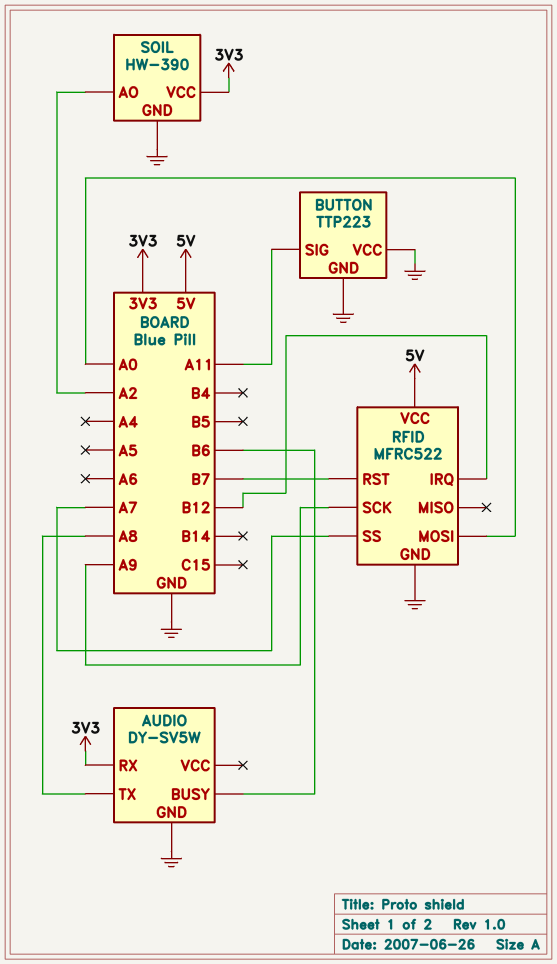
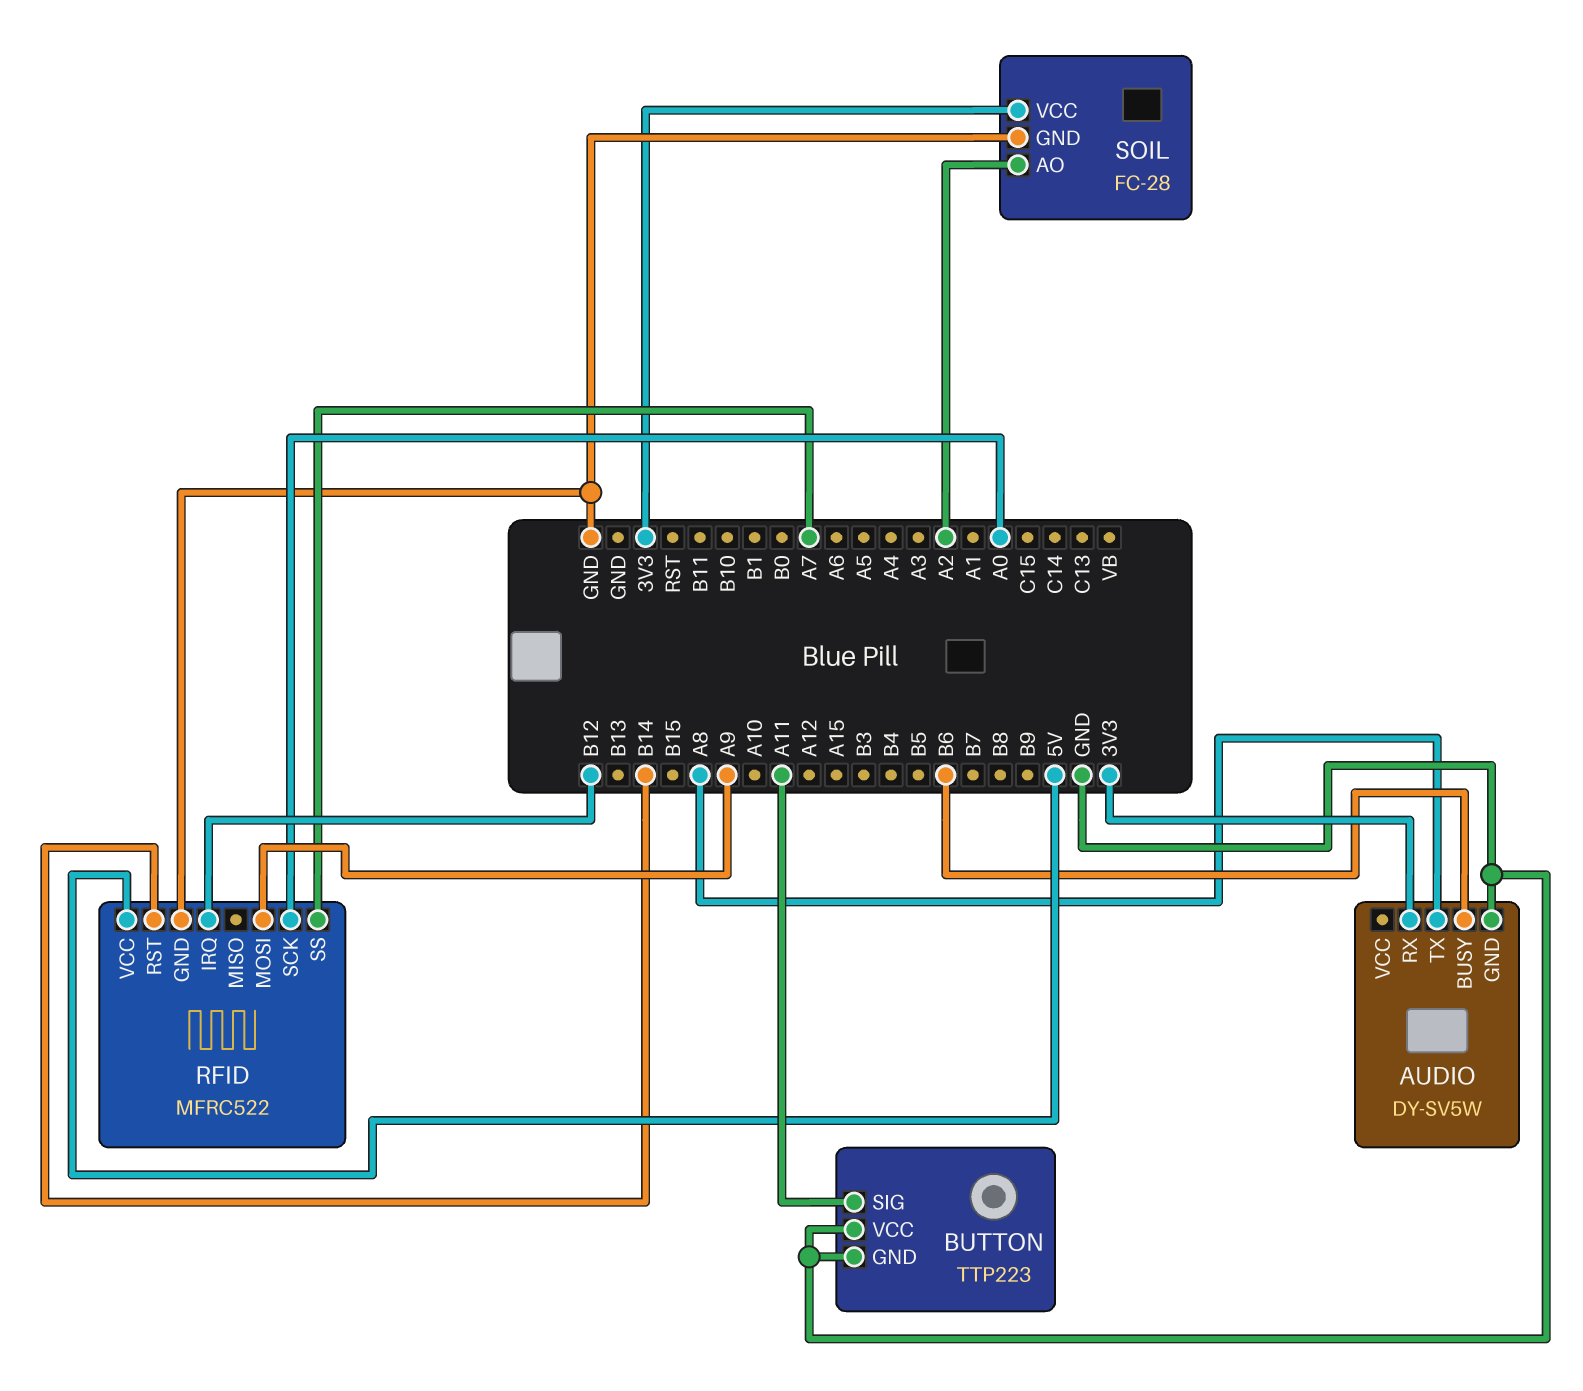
RFID pin MOSI: A0 -> A9
RFID pin RST: B7 -> B14
RFID pin SCK: A9 -> A0
SOIL: HW-390 -> FC-28

